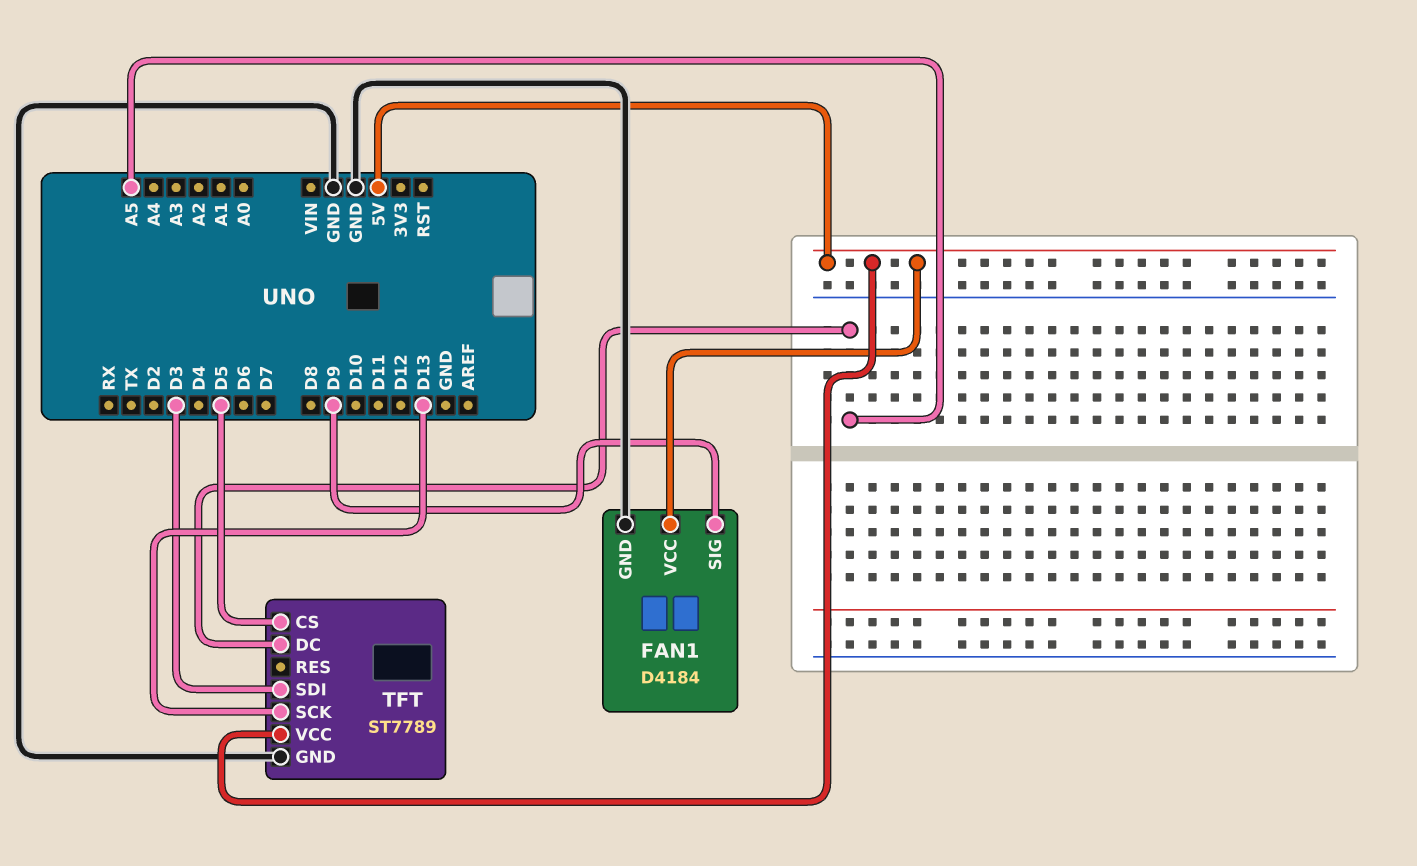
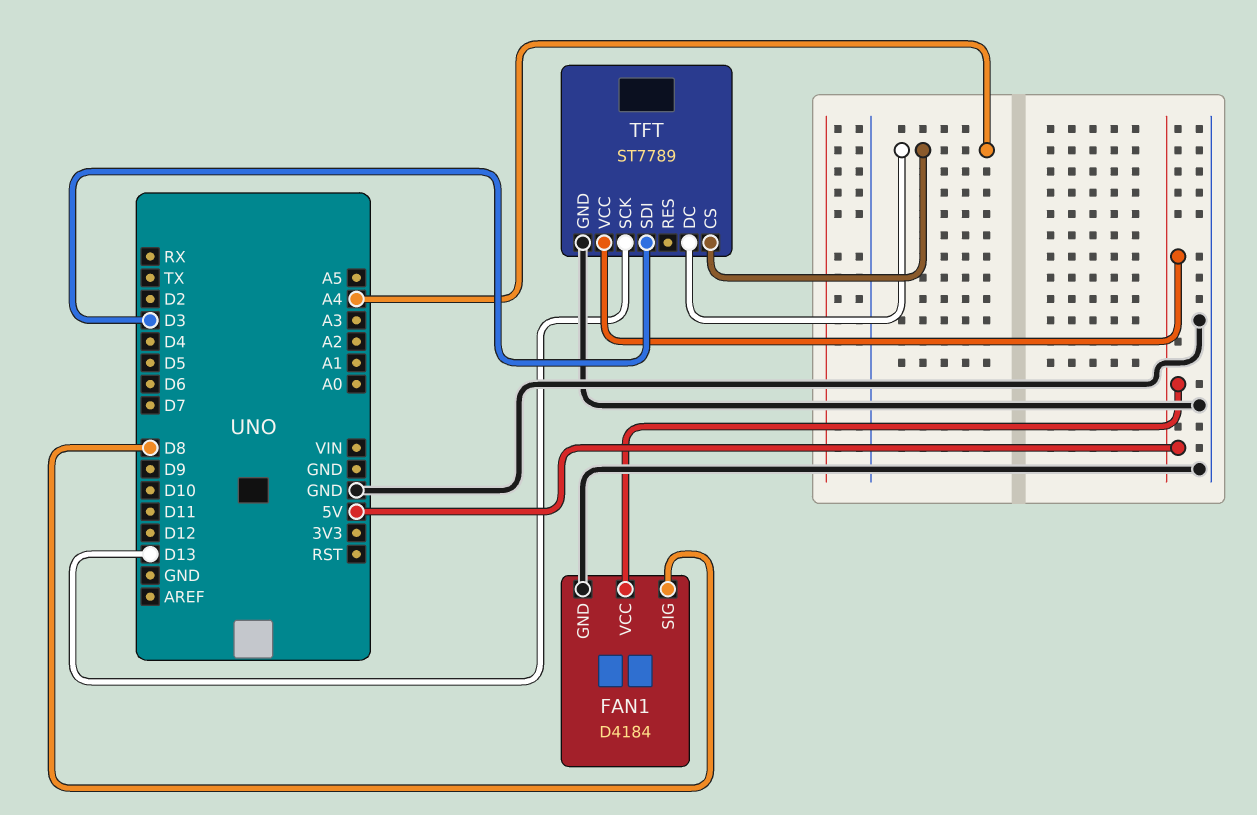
FAN1 pin SIG: D9 -> D8
TFT pin CS: D5 -> A4
TFT pin DC: A5 -> A4

